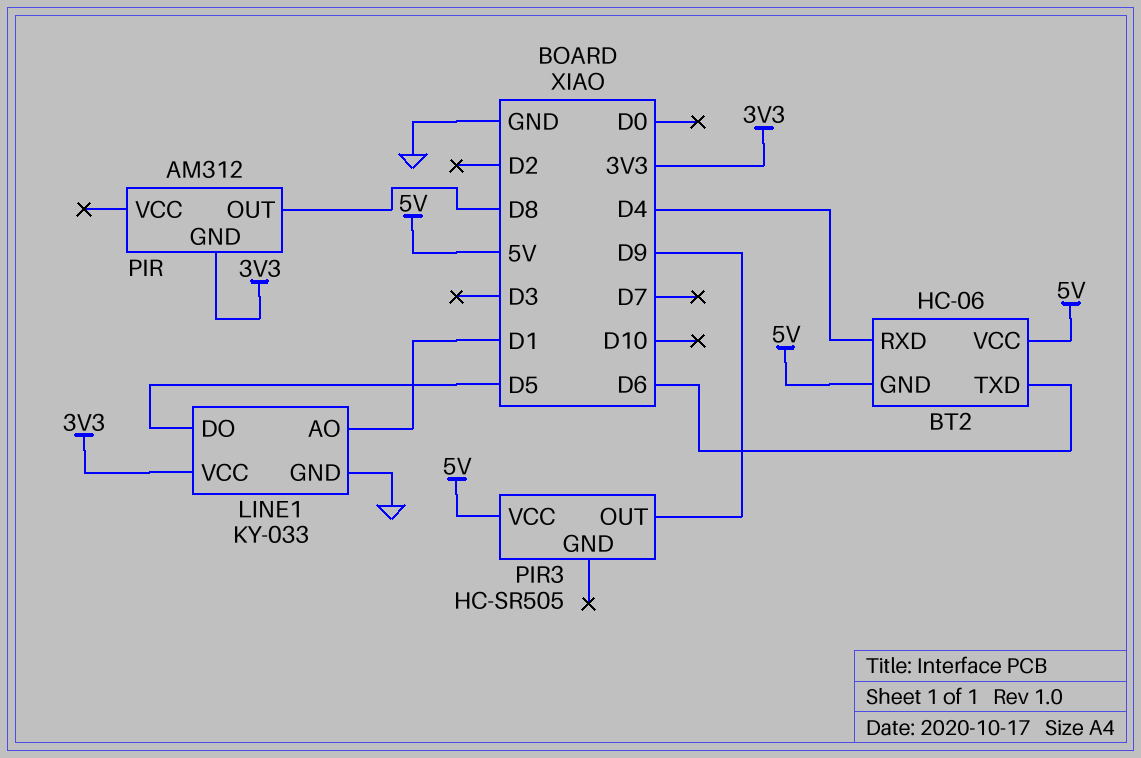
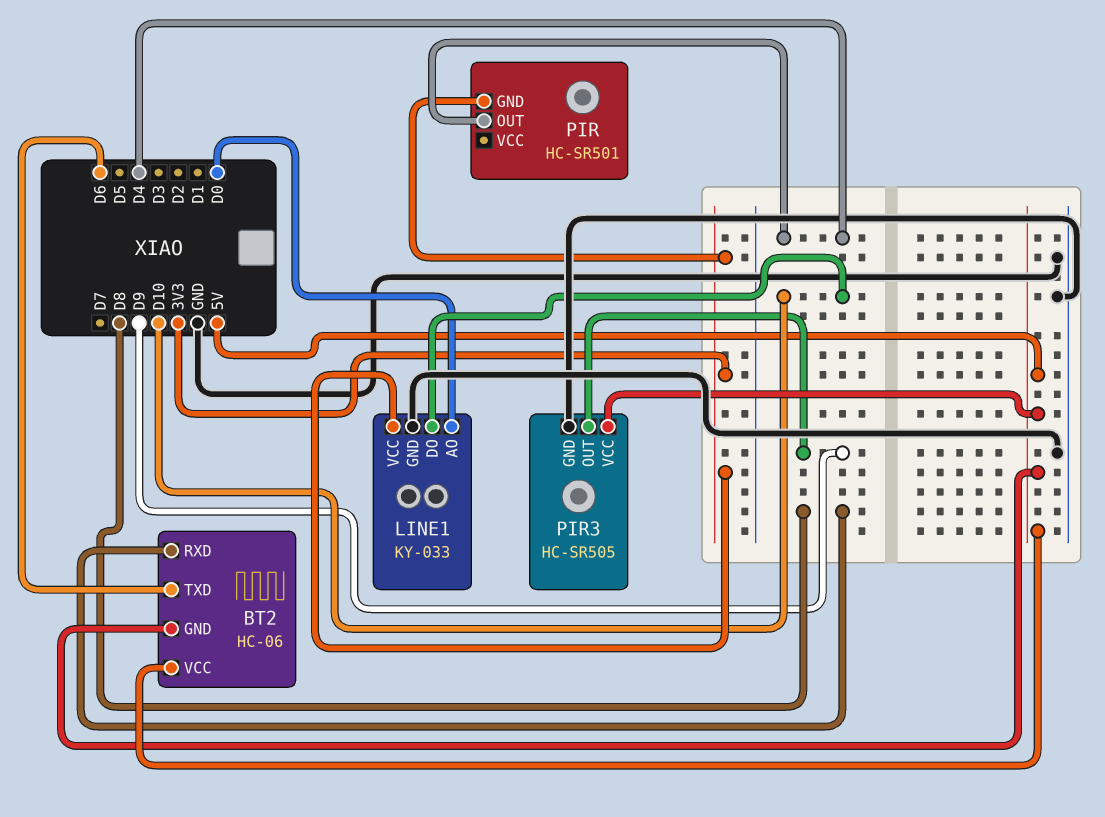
BT2 pin RXD: D4 -> D8
LINE1 pin AO: D1 -> D0
LINE1 pin DO: D5 -> D10
PIR: AM312 -> HC-SR501
PIR pin OUT: D8 -> D4
PIR3 pin GND: none -> GND

